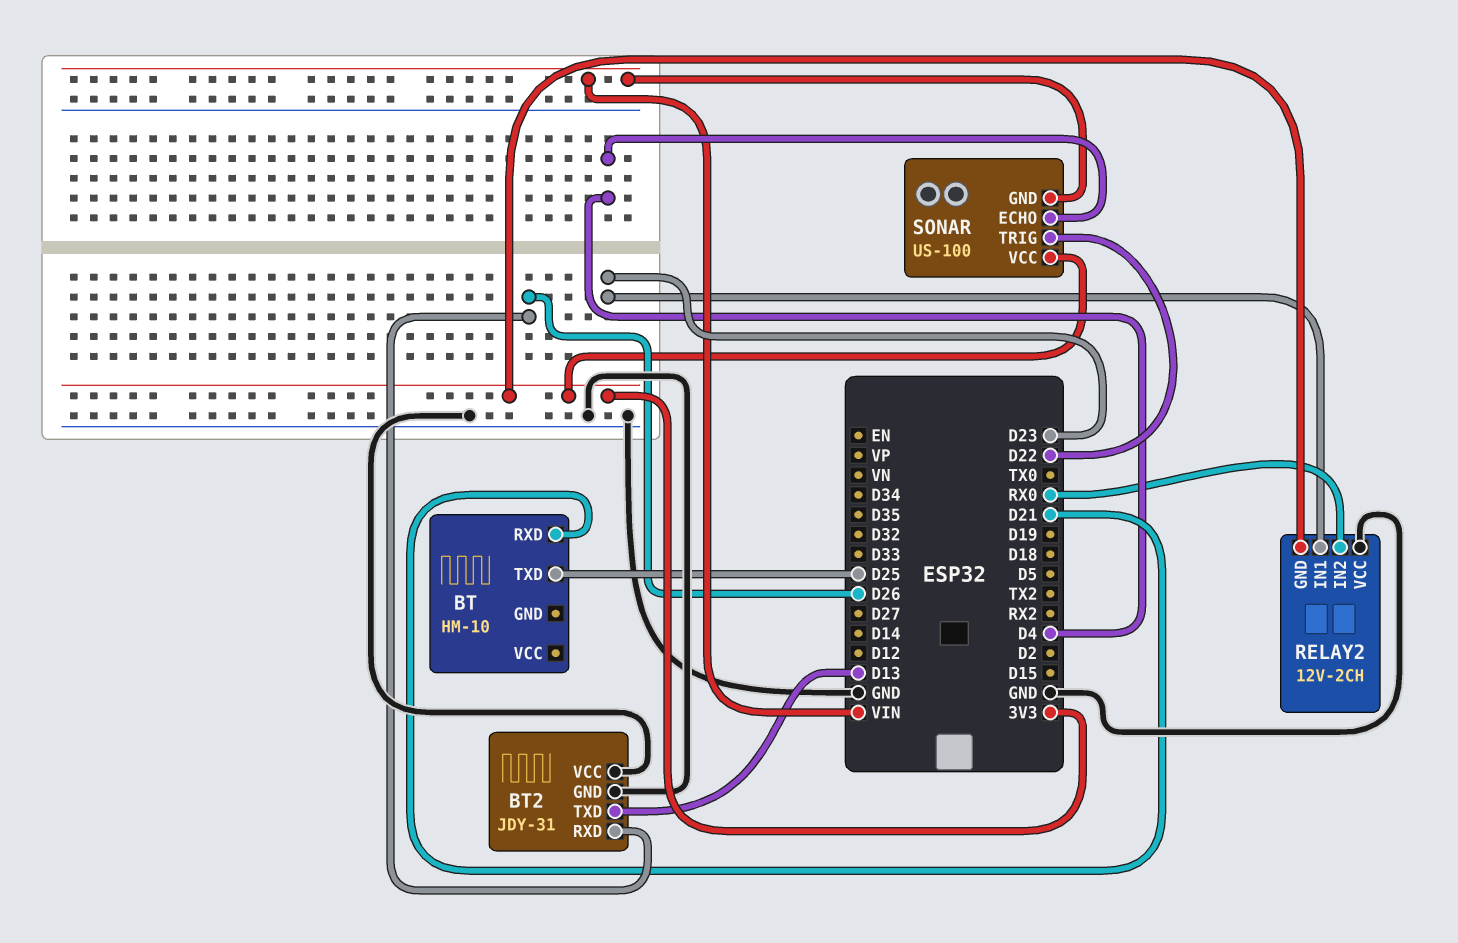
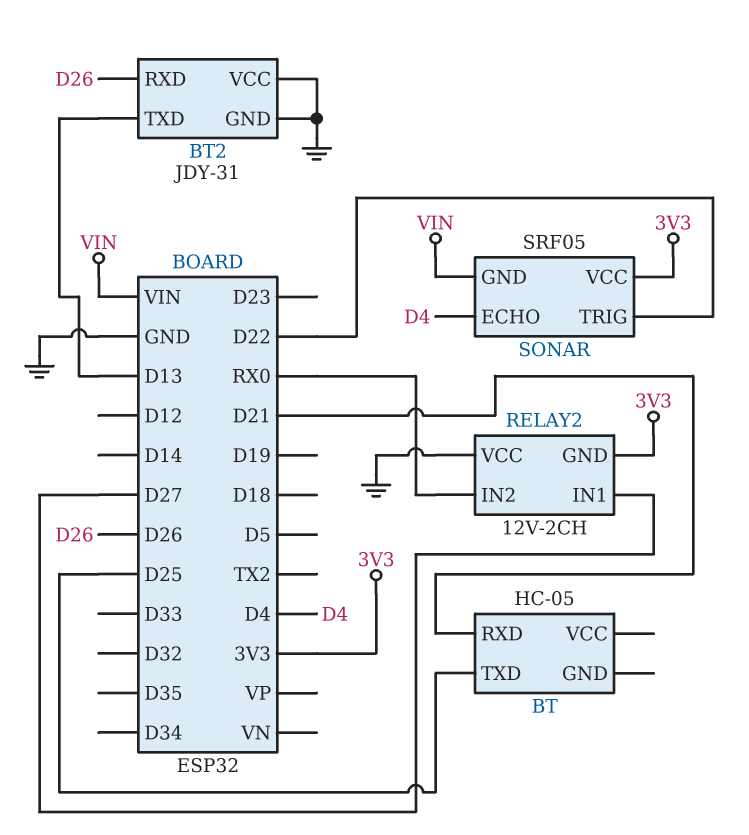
BT: HM-10 -> HC-05
RELAY2 pin IN1: D23 -> D27
SONAR: US-100 -> SRF05

